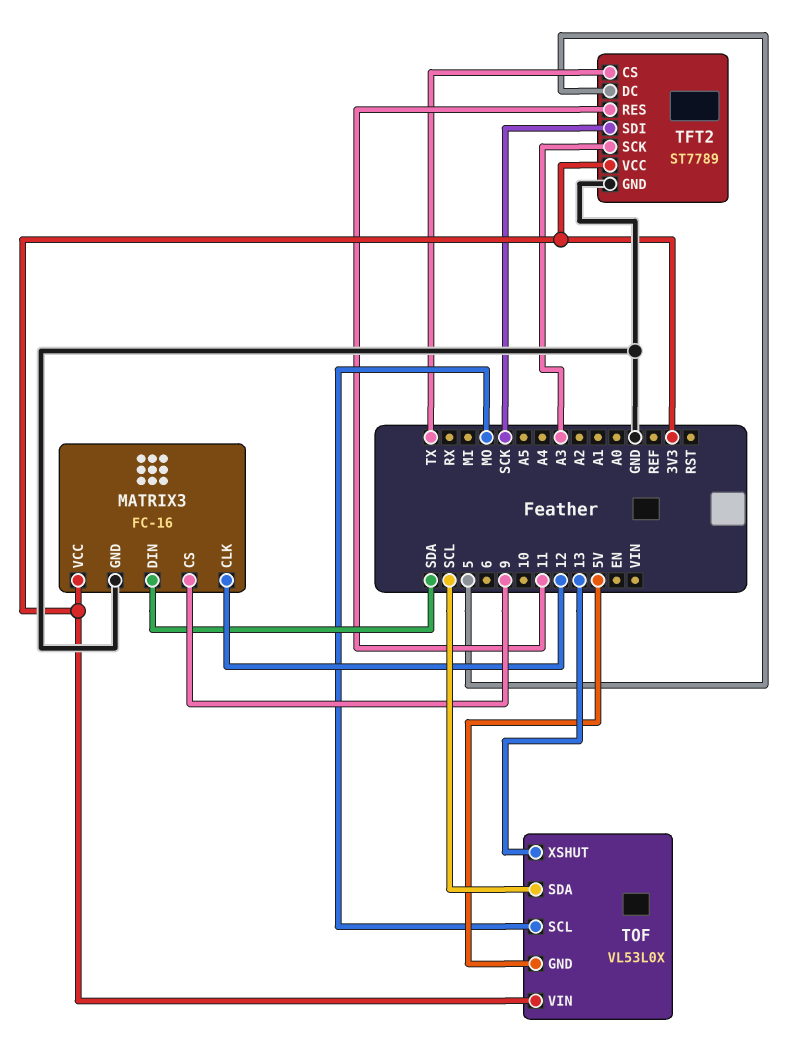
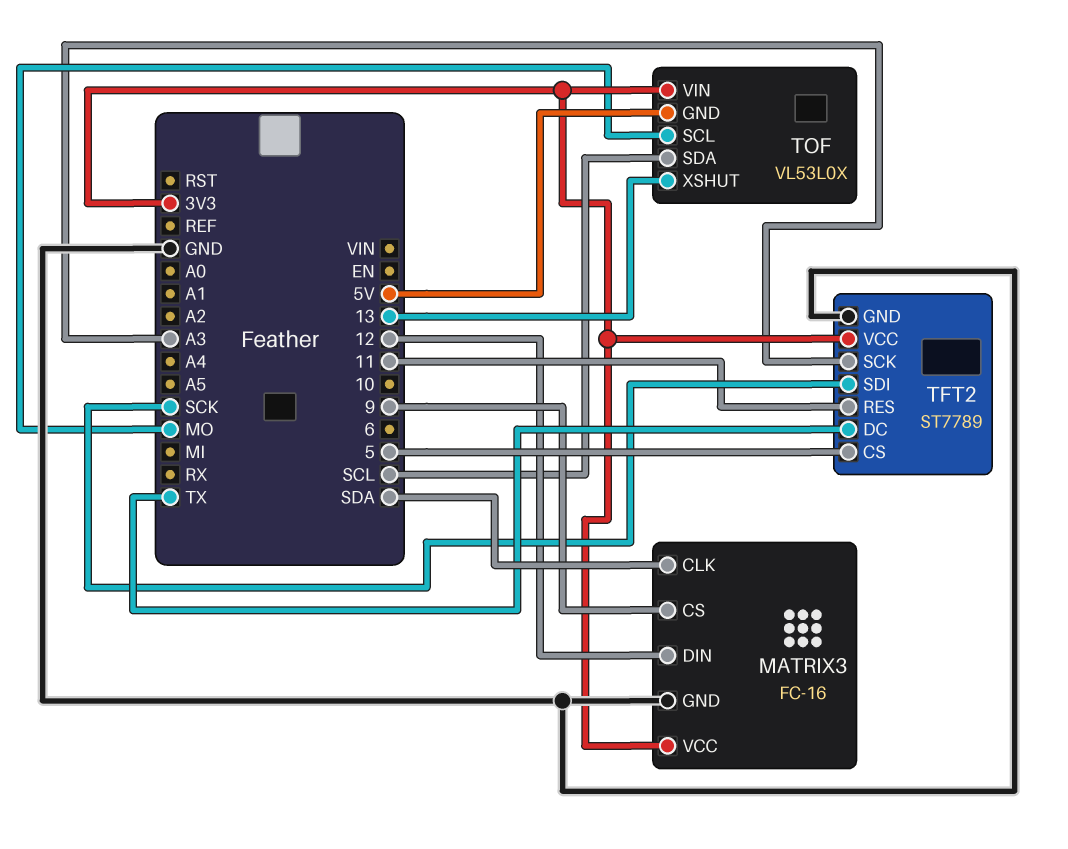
MATRIX3 pin CLK: 12 -> SDA
MATRIX3 pin DIN: SDA -> 12
TFT2 pin CS: TX -> 5
TFT2 pin DC: 5 -> TX

